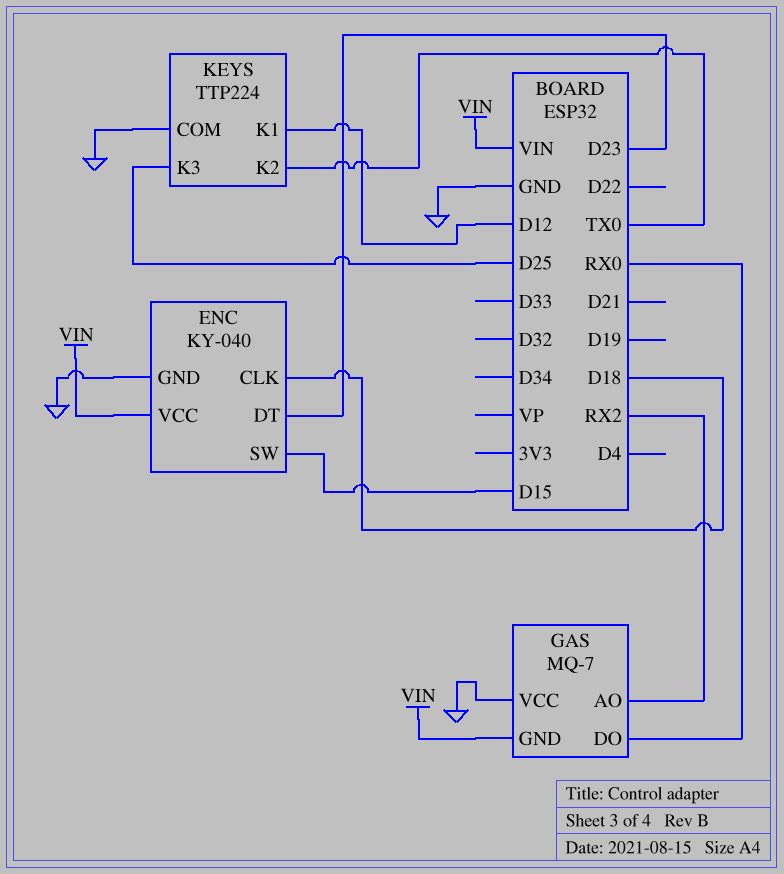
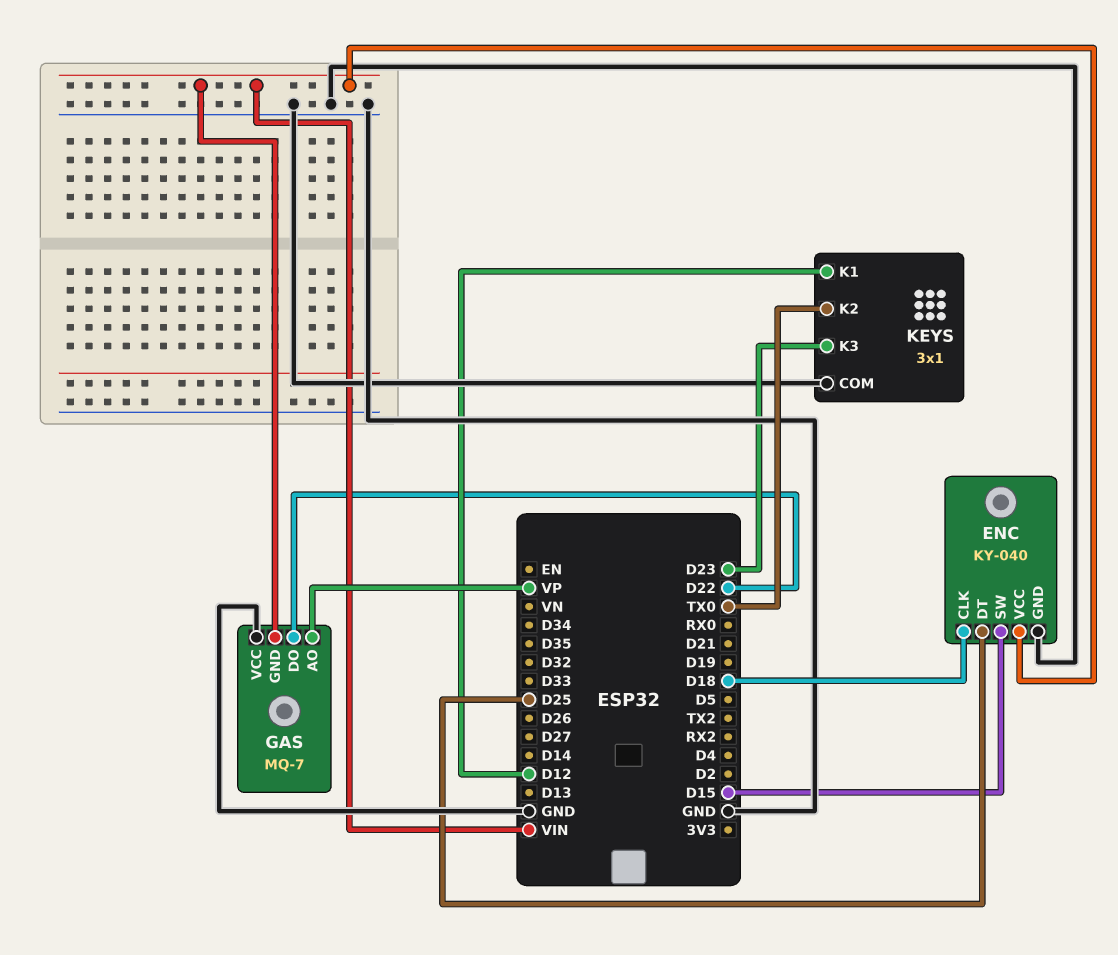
ENC pin DT: D23 -> D25
GAS pin AO: RX2 -> VP
GAS pin DO: RX0 -> D22
KEYS: TTP224 -> 3x1
KEYS pin K3: D25 -> D23

